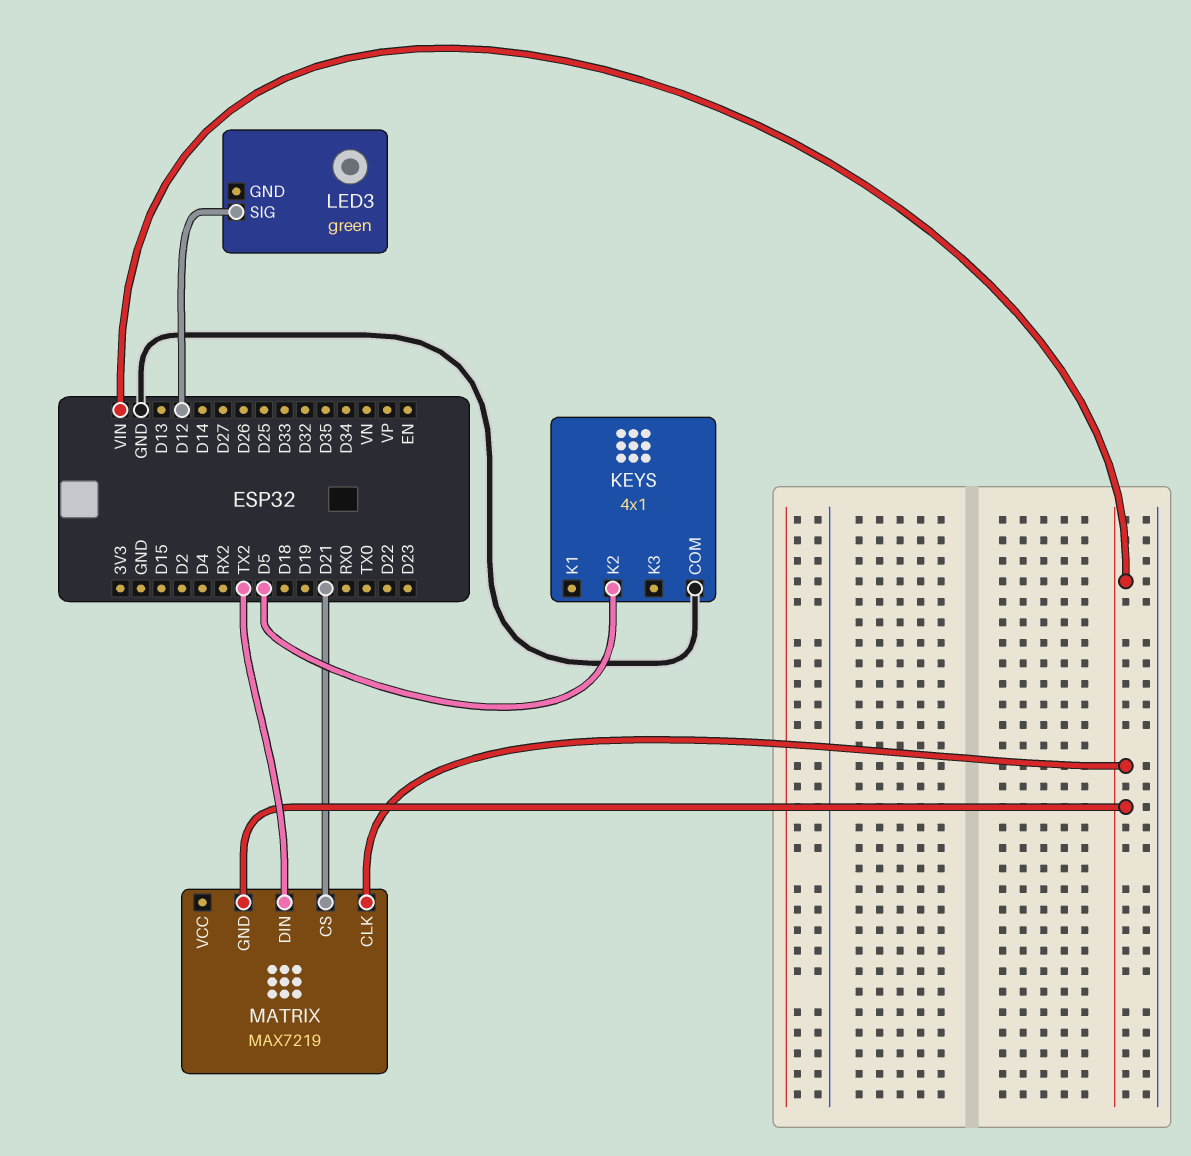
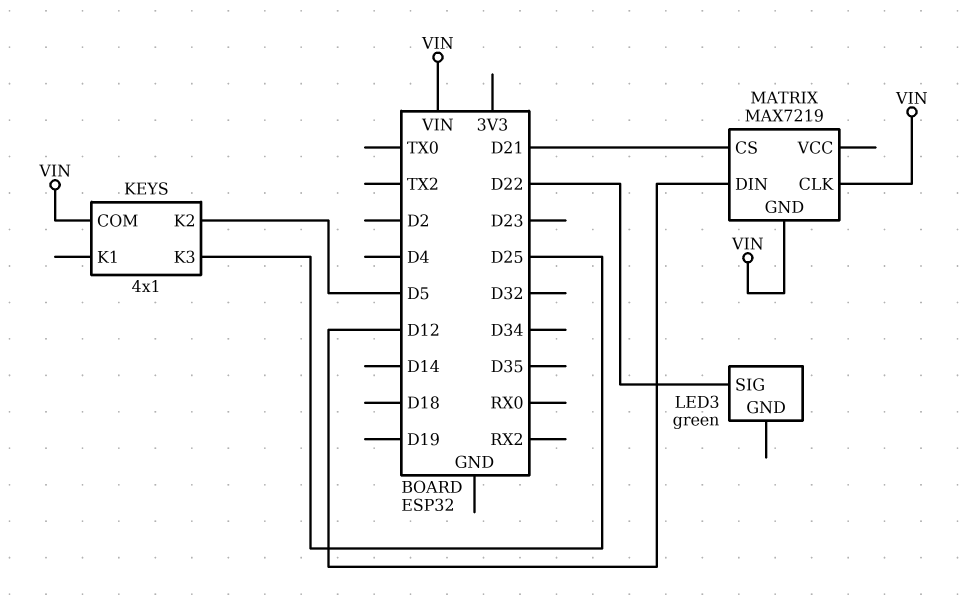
KEYS pin COM: GND -> VIN
KEYS pin K3: none -> D25
LED3 pin SIG: D12 -> D22
MATRIX pin DIN: TX2 -> D12

